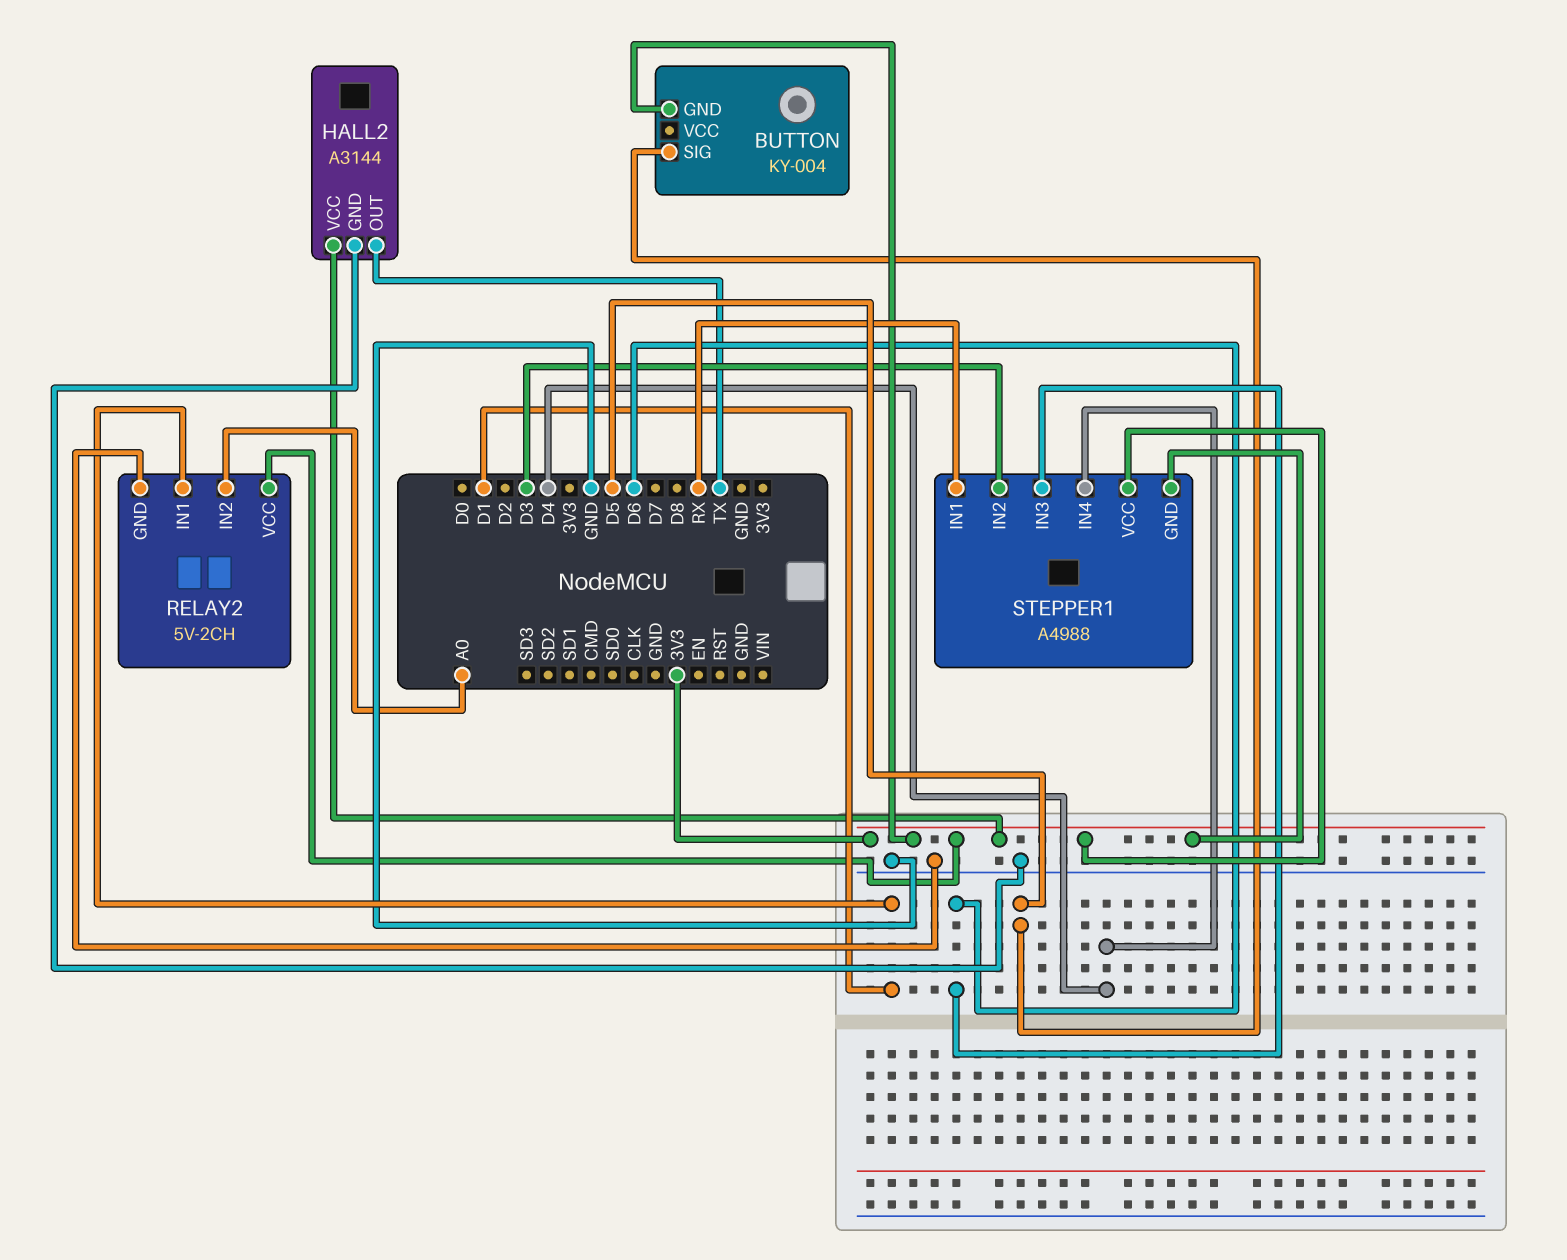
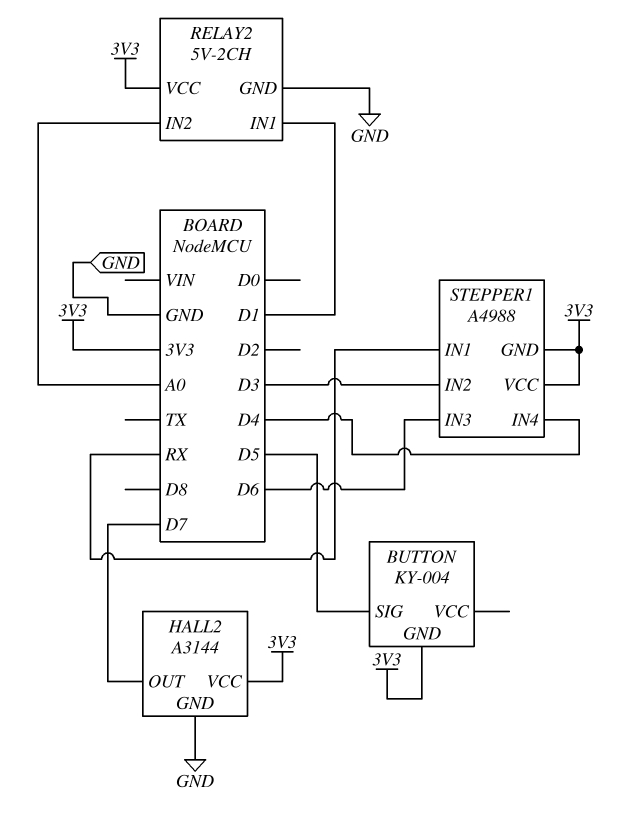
HALL2 pin OUT: TX -> D7

